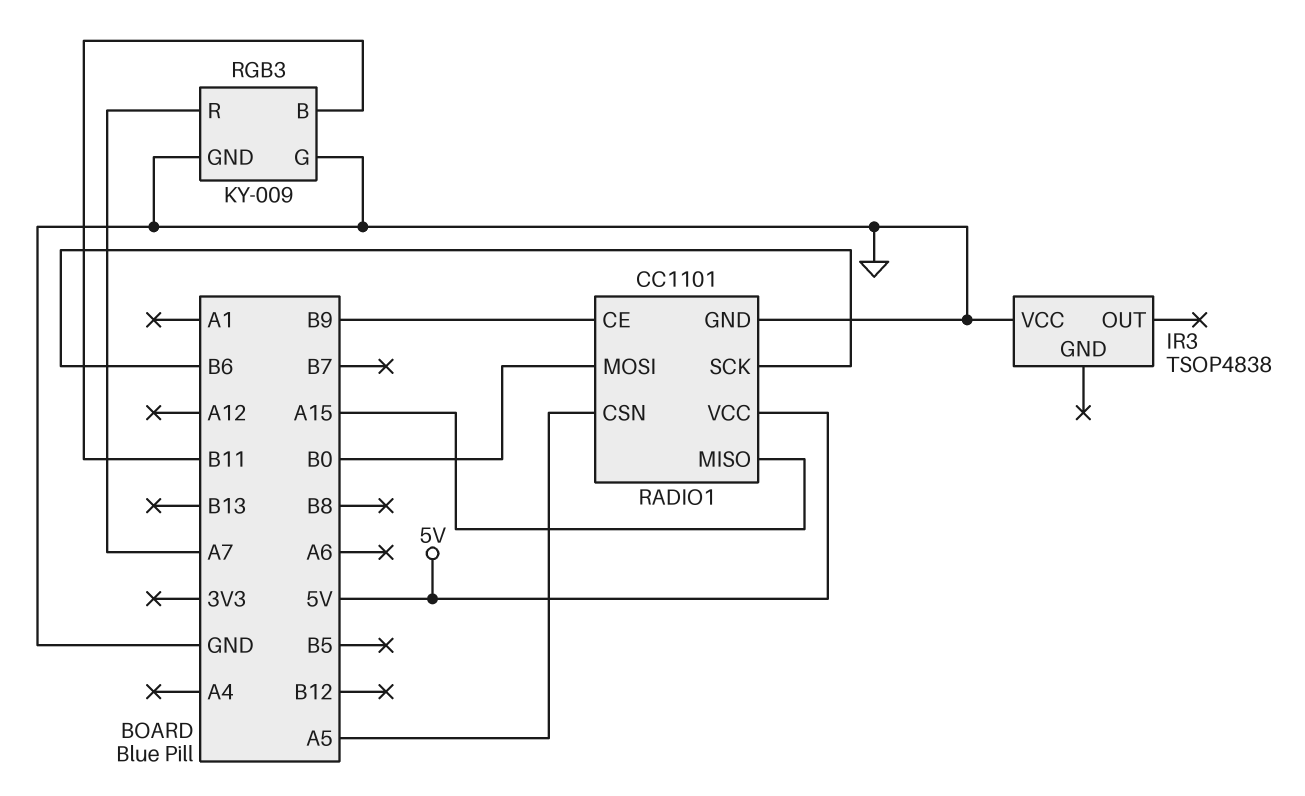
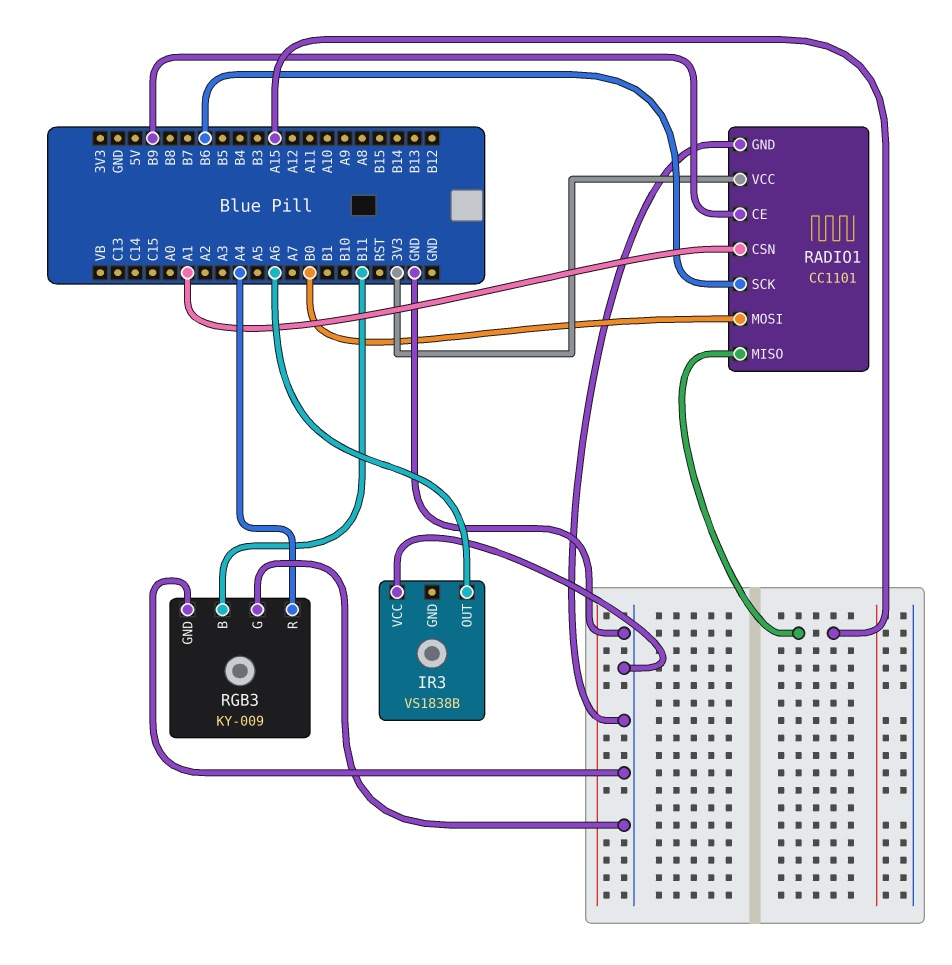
IR3: TSOP4838 -> VS1838B
IR3 pin OUT: none -> A6
RADIO1 pin CSN: A5 -> A1
RADIO1 pin VCC: 5V -> 3V3
RGB3 pin R: A7 -> A4

